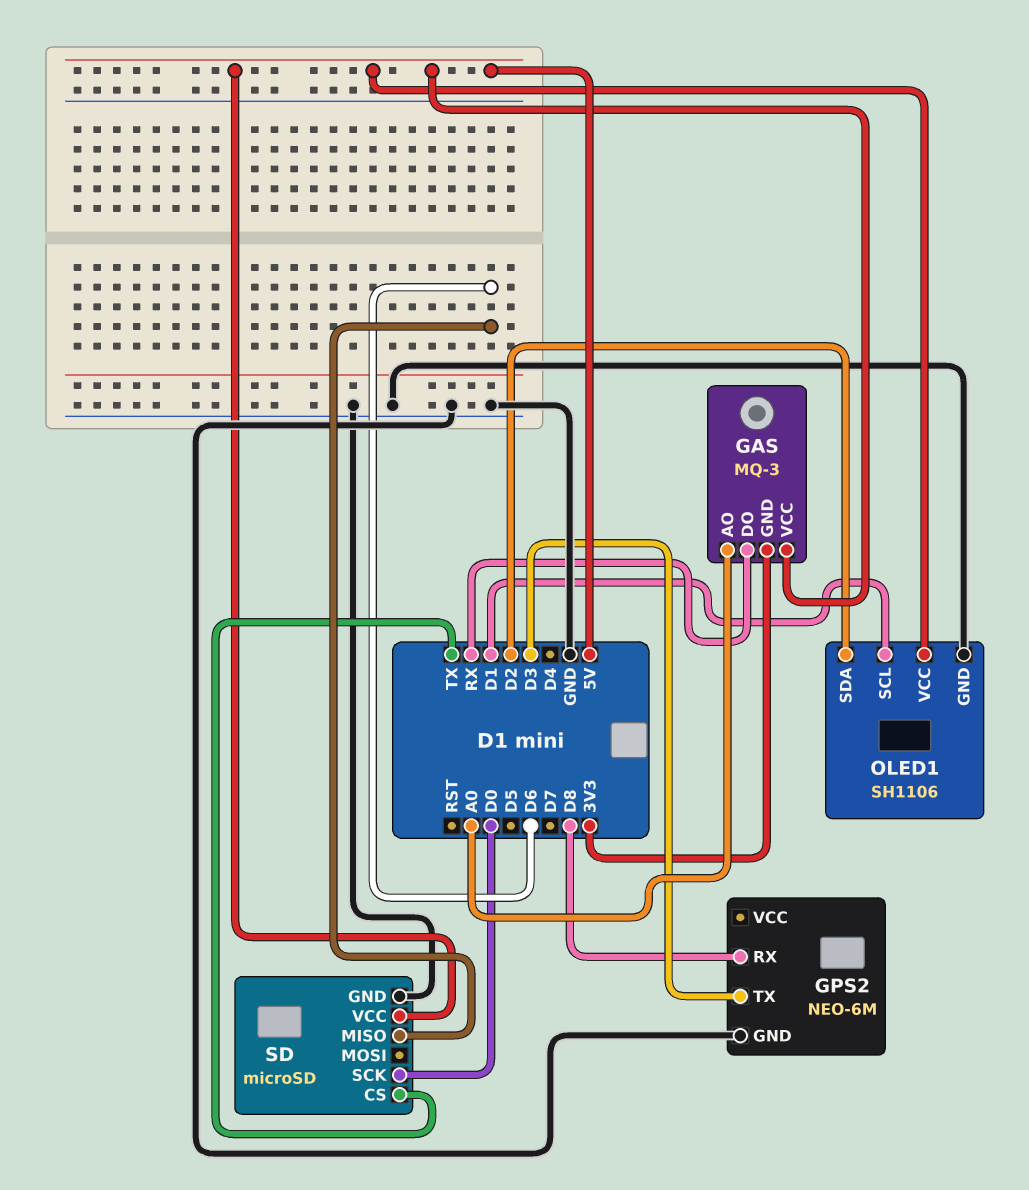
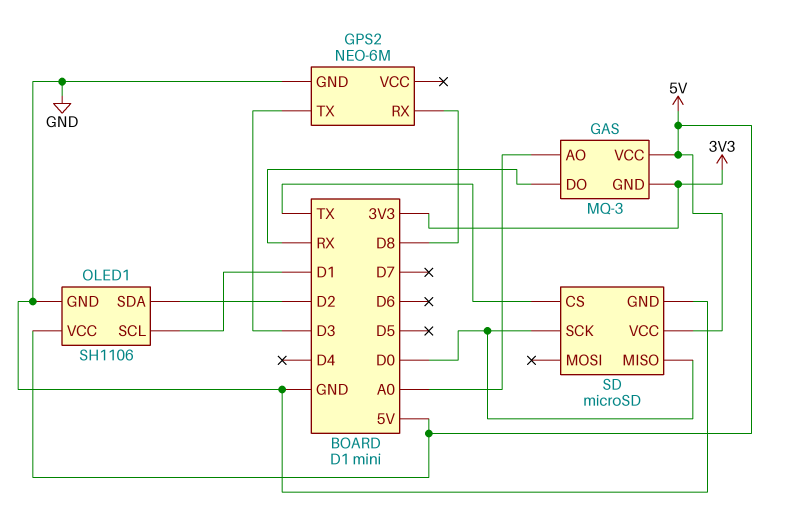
SD pin MISO: D6 -> D0

